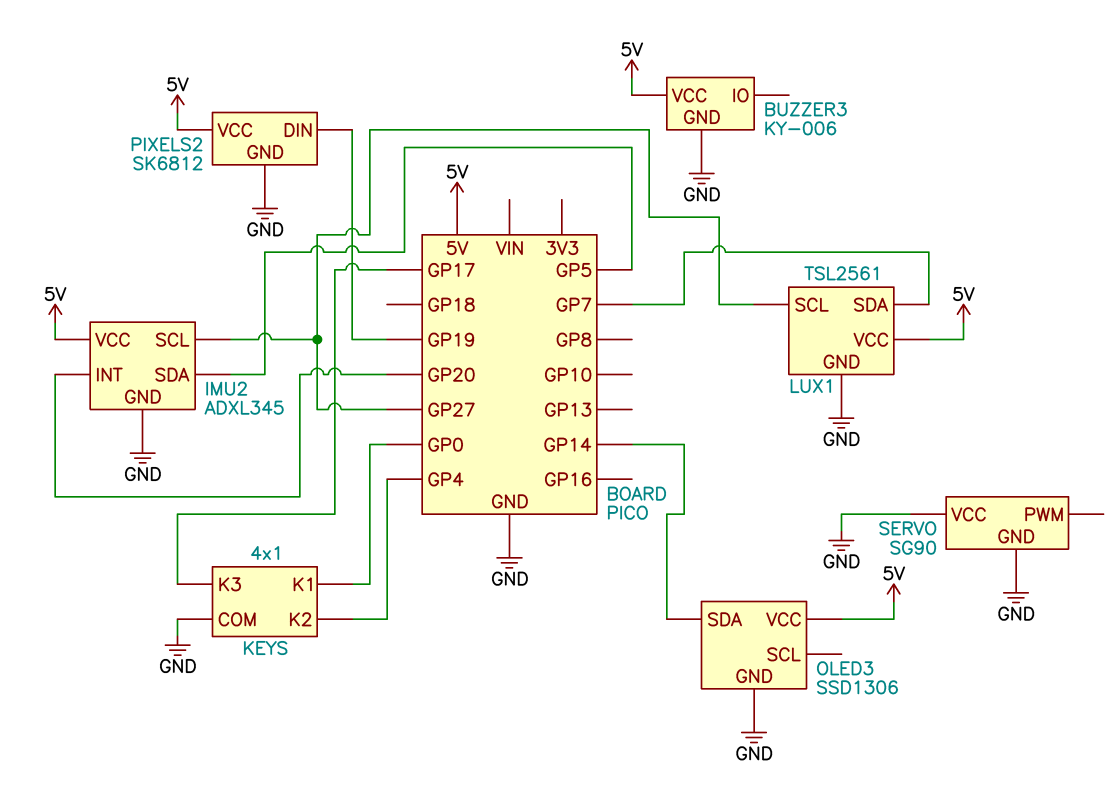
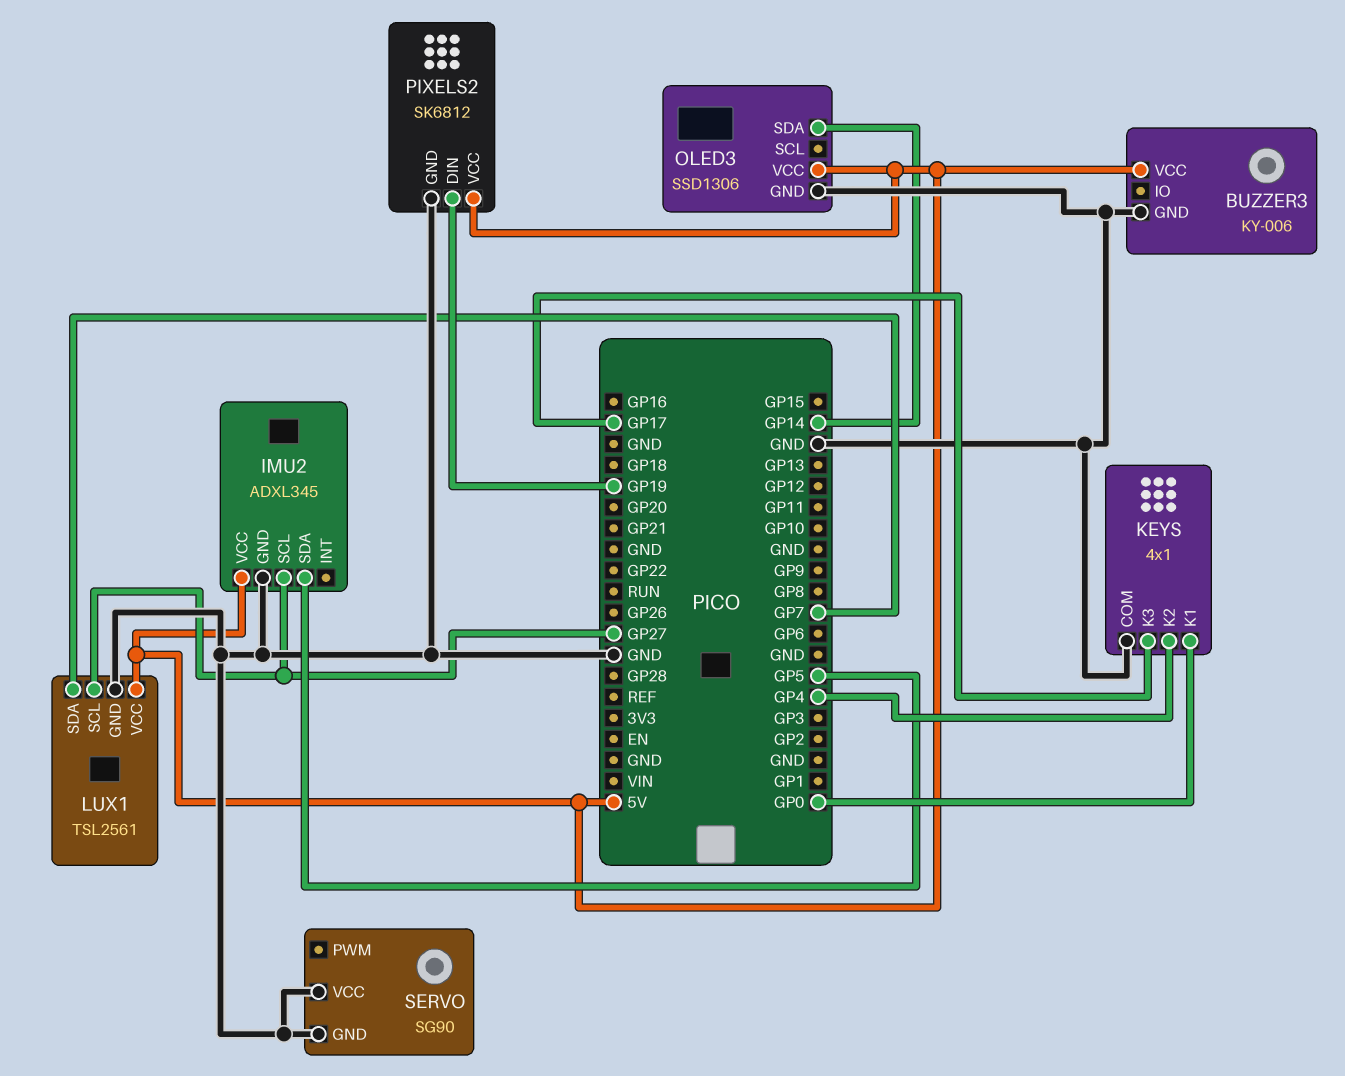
IMU2 pin INT: GP20 -> none

